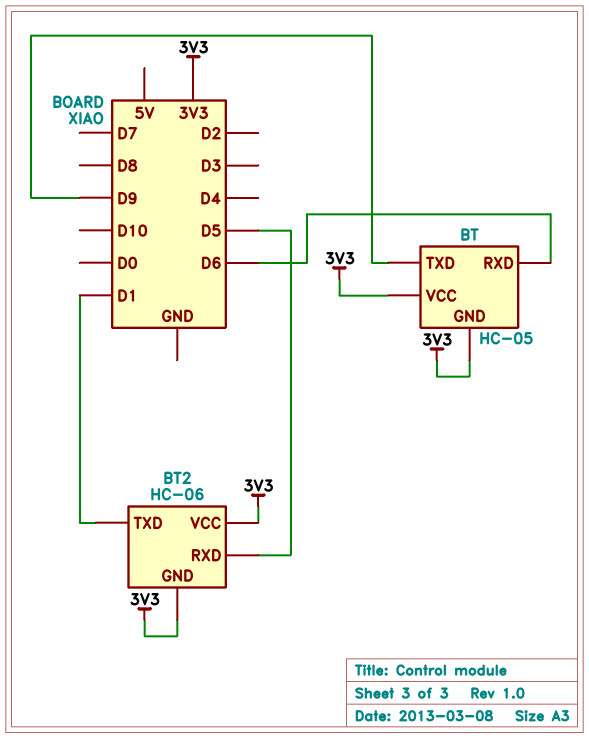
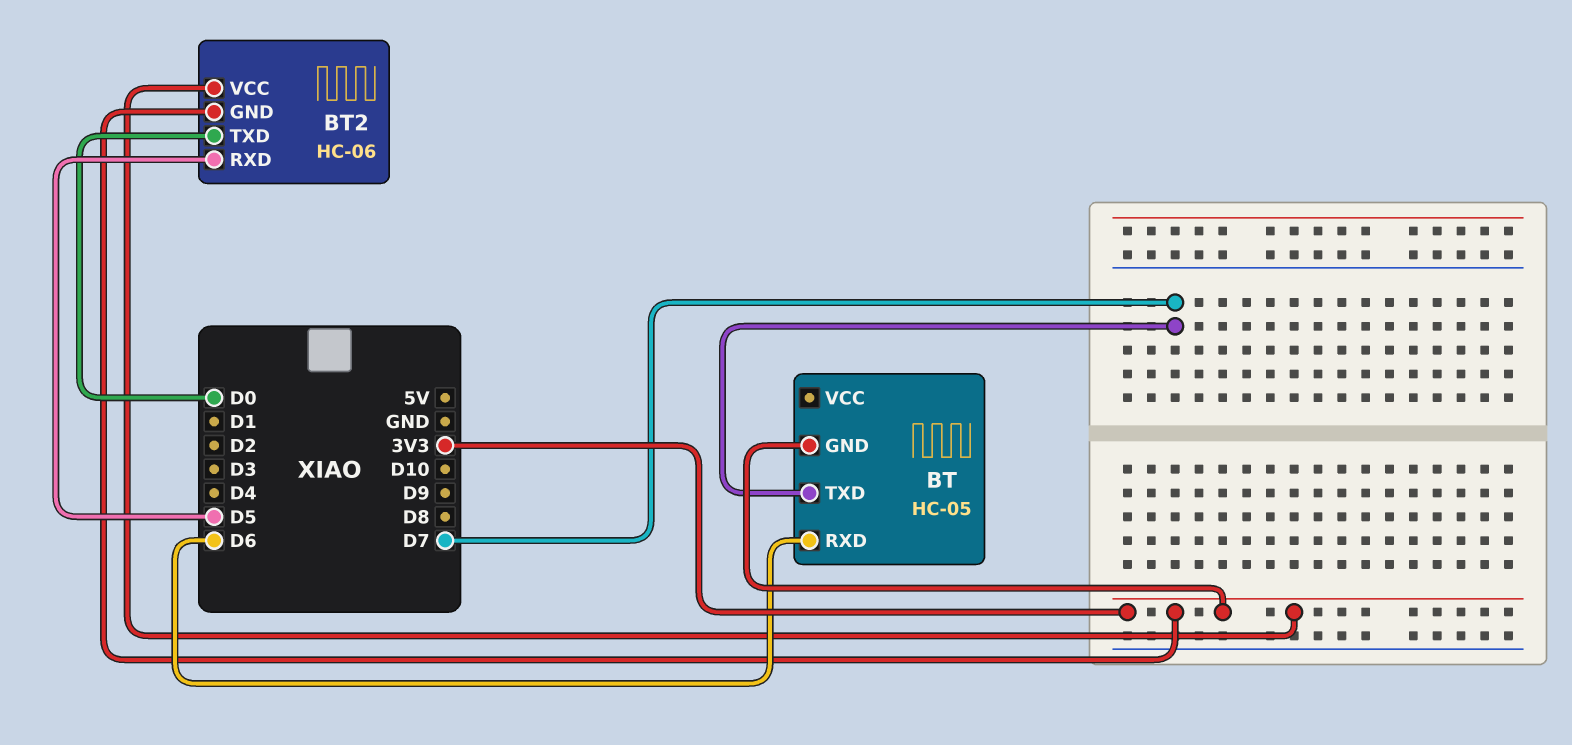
BT pin TXD: D9 -> D7
BT pin VCC: 3V3 -> none
BT2 pin TXD: D1 -> D0

